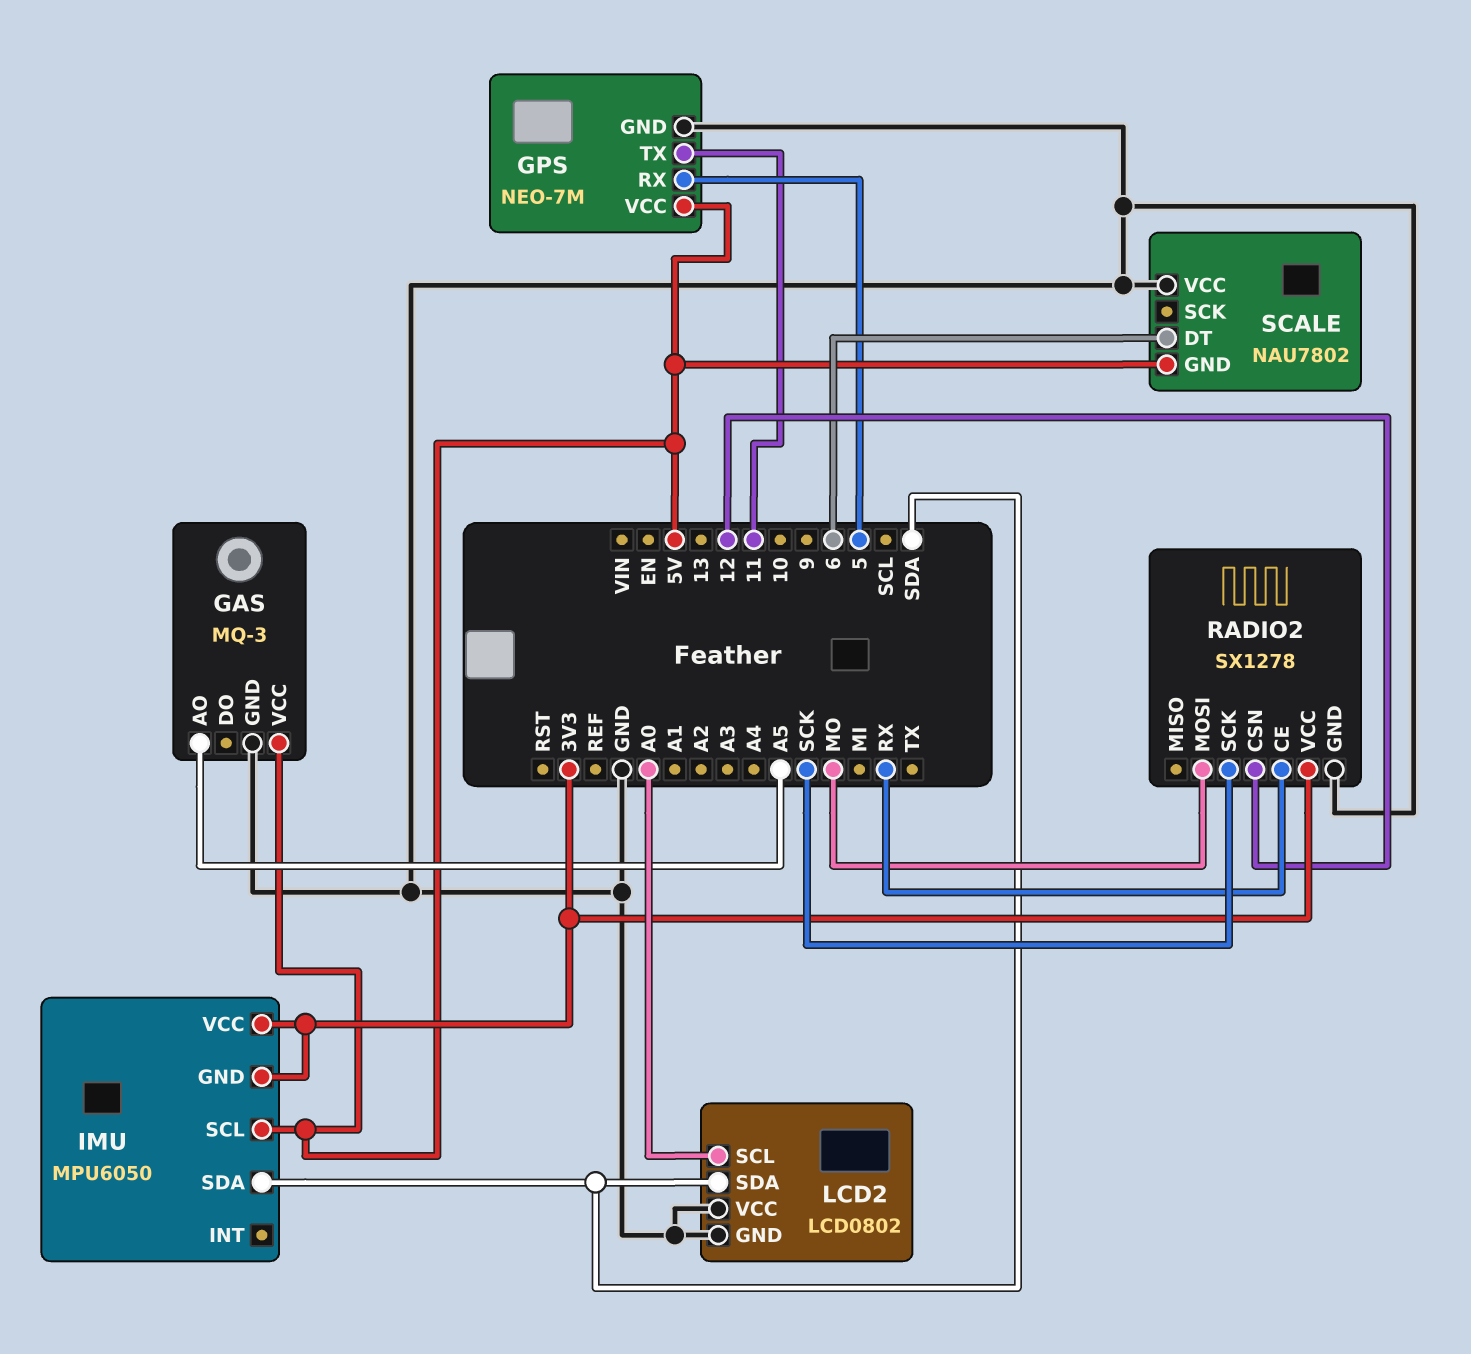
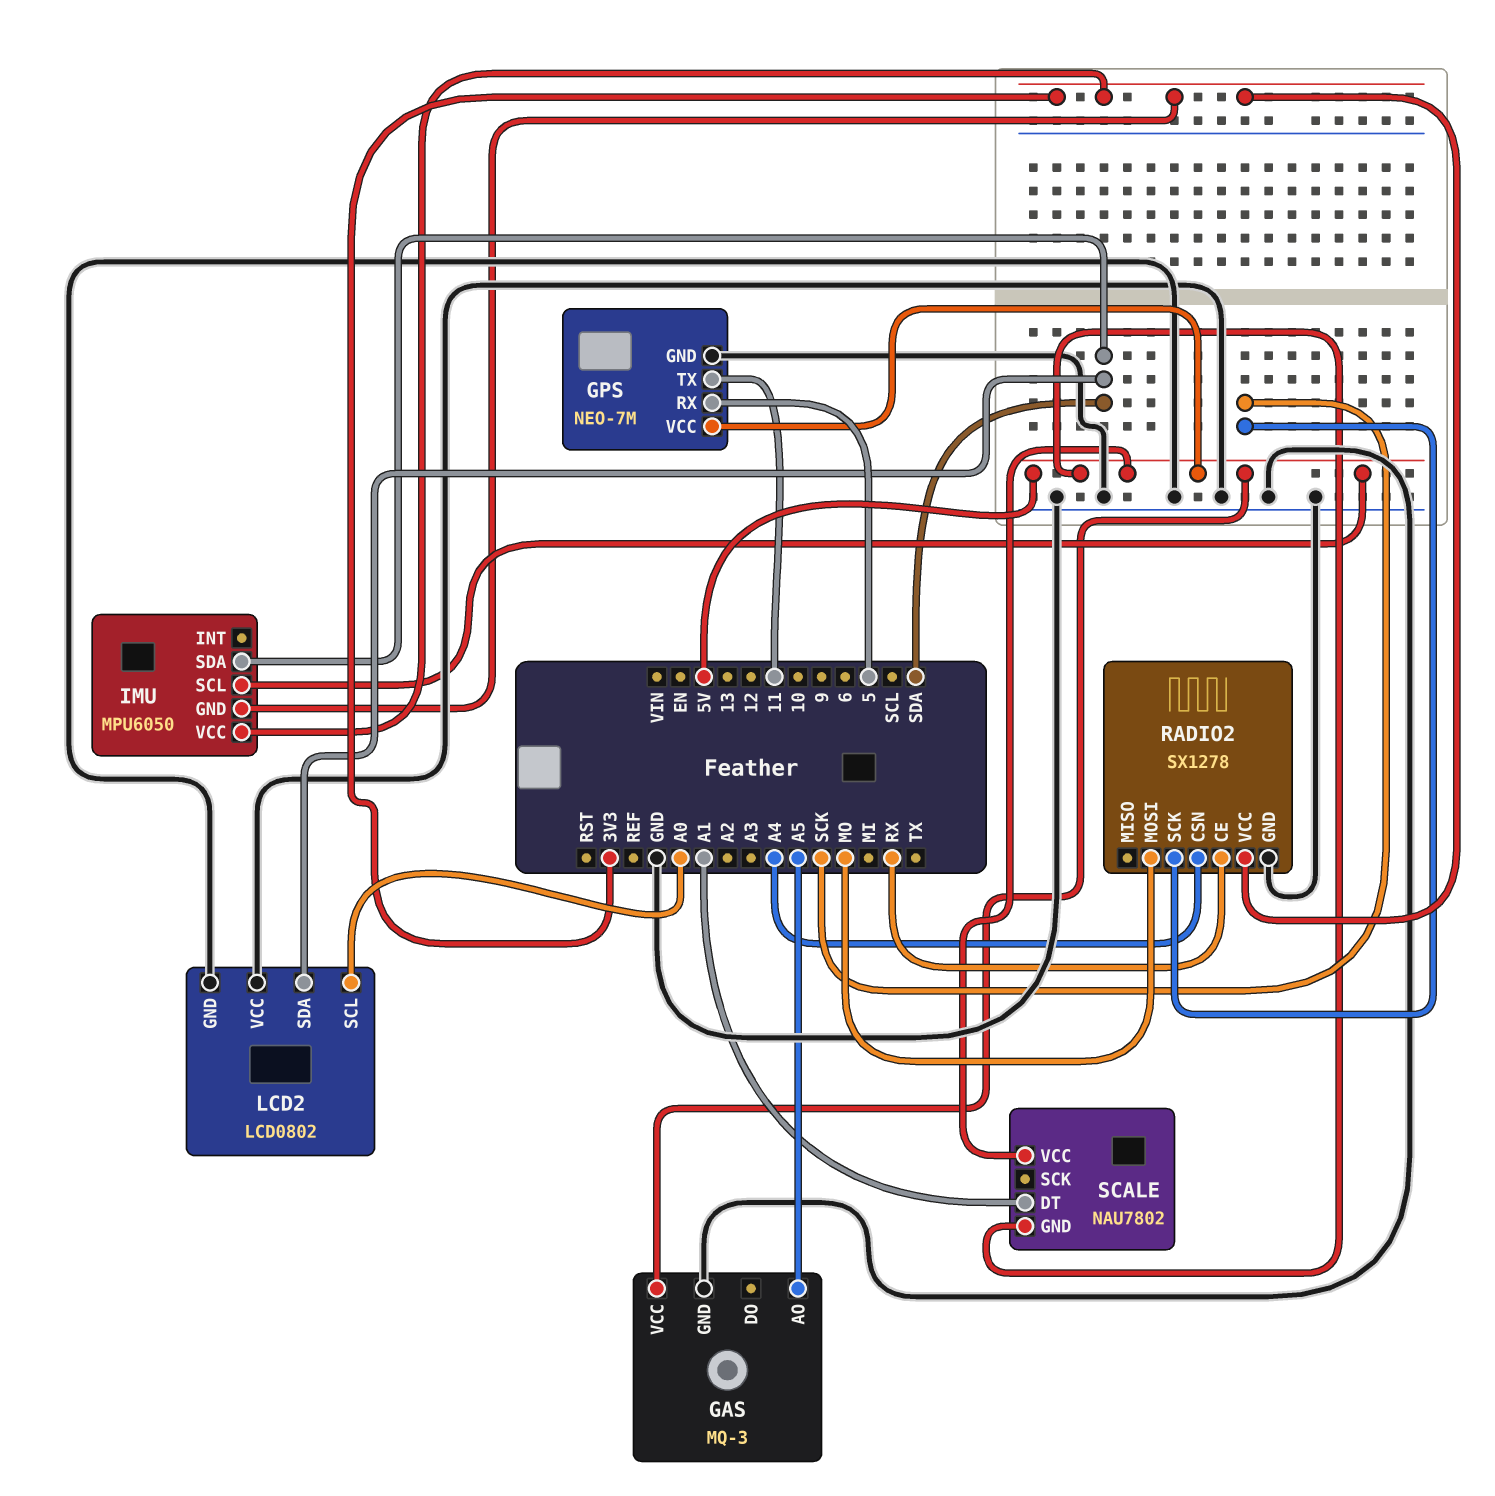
RADIO2 pin CSN: 12 -> A4
SCALE pin DT: 6 -> A1
SCALE pin VCC: GND -> 5V

